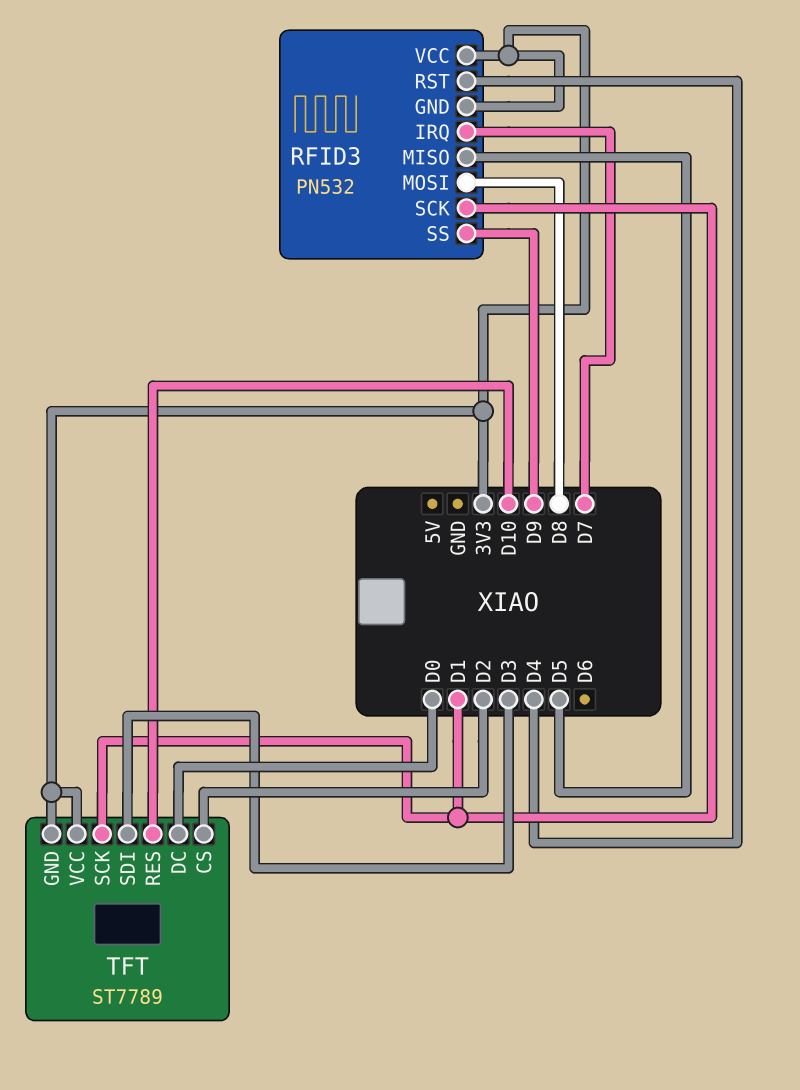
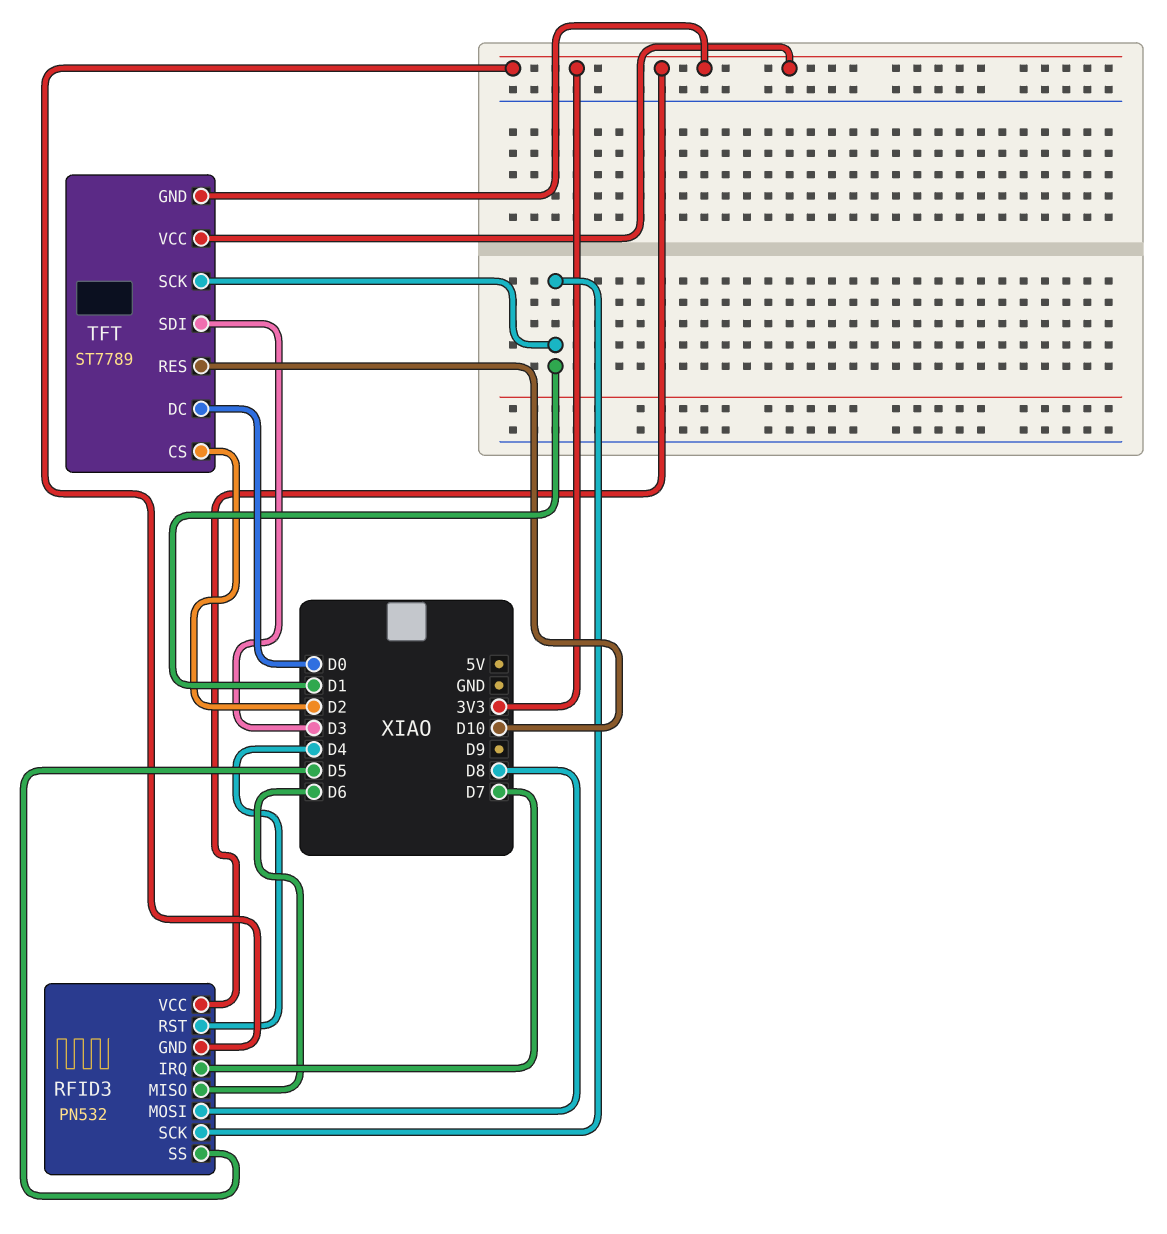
RFID3 pin MISO: D5 -> D6
RFID3 pin SS: D9 -> D5

